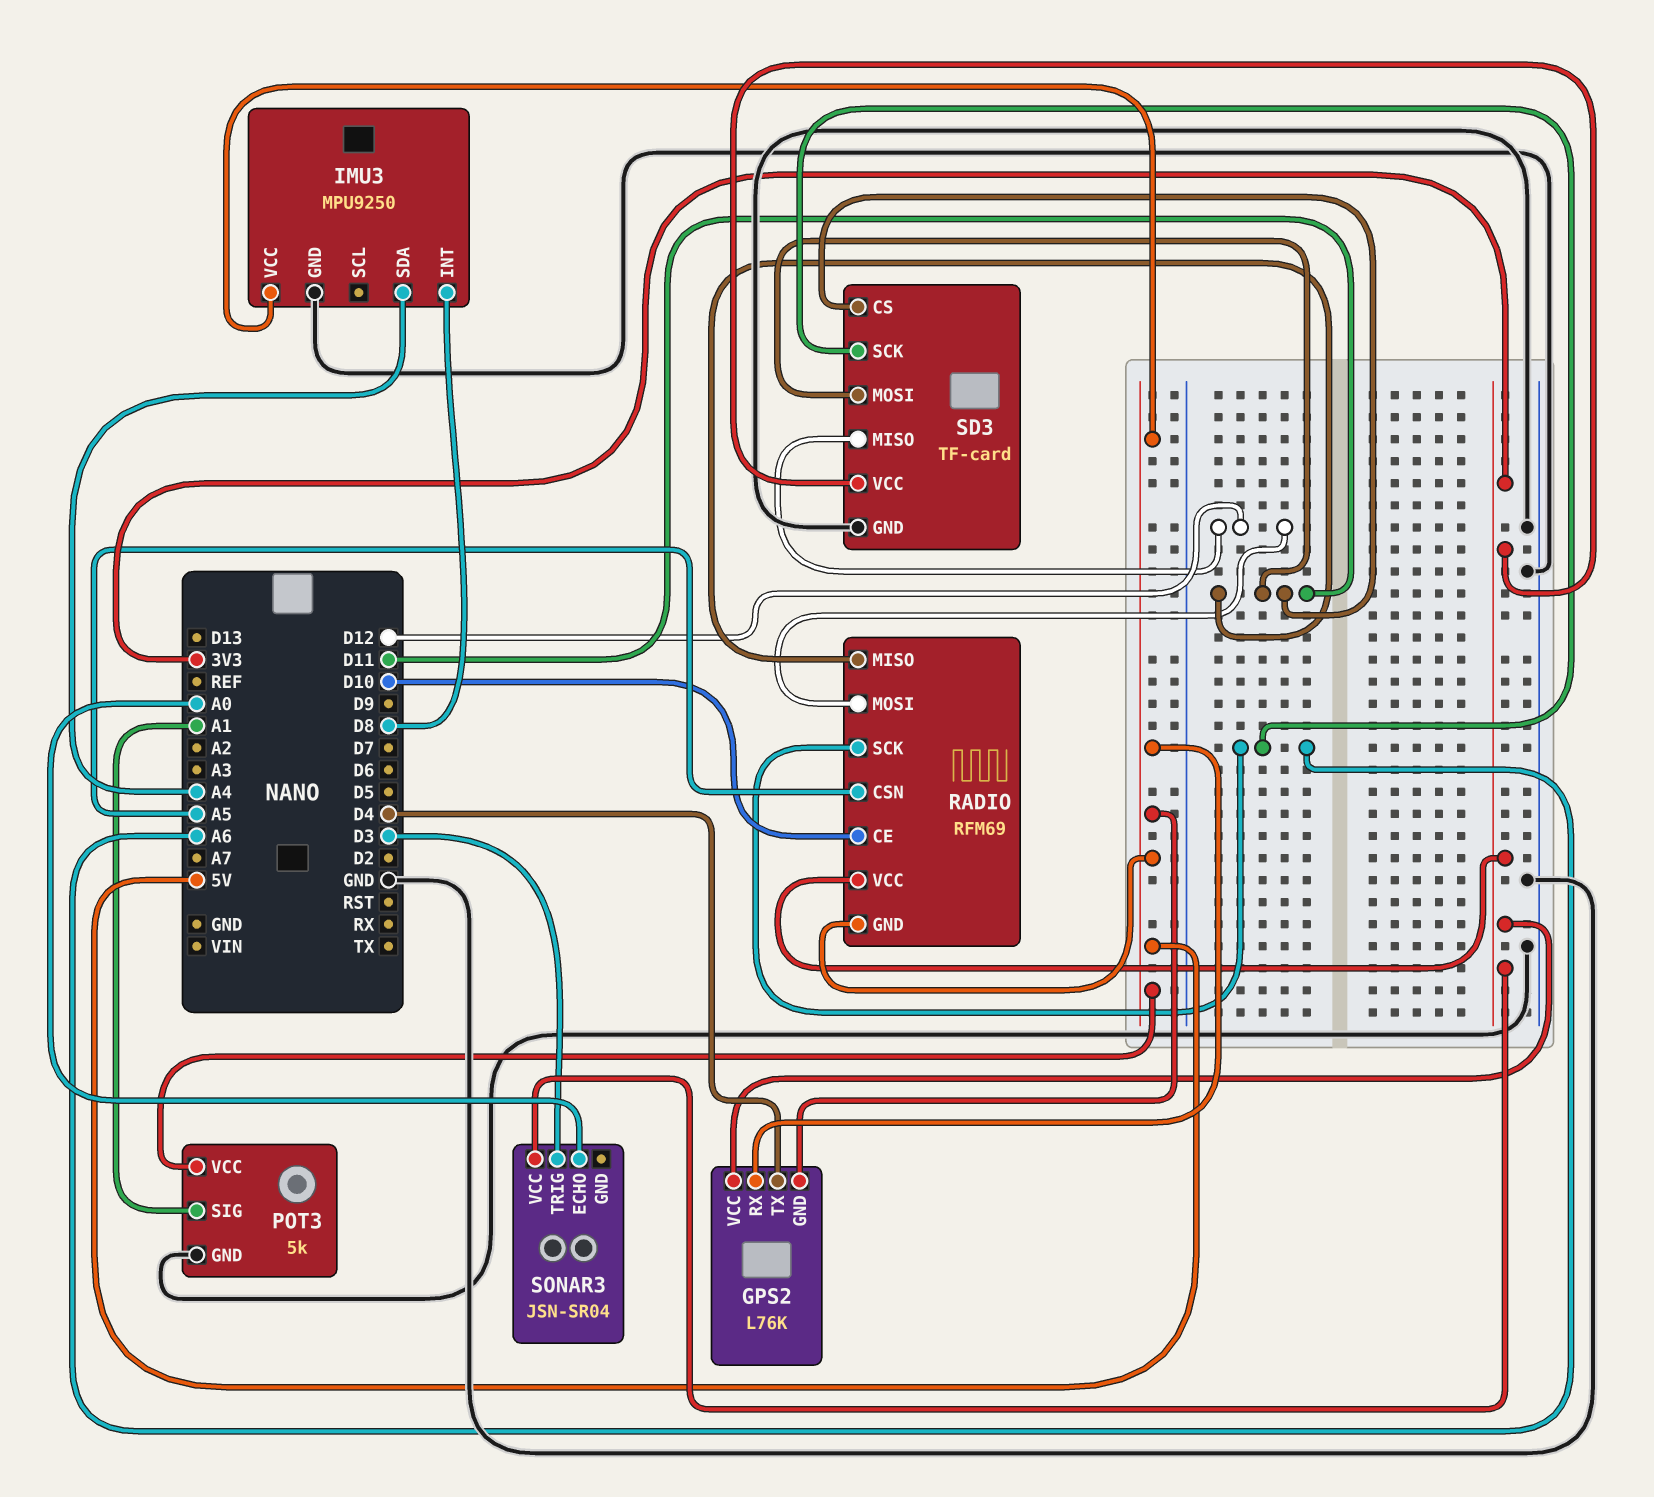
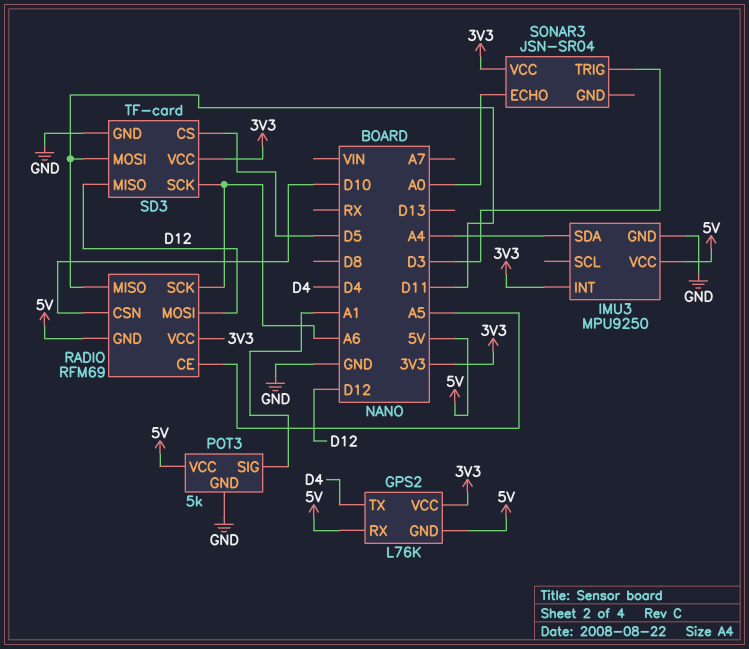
IMU3 pin INT: D8 -> 3V3
RADIO pin CE: D10 -> A5
RADIO pin CSN: A5 -> D10
SD3 pin CS: D11 -> D5

